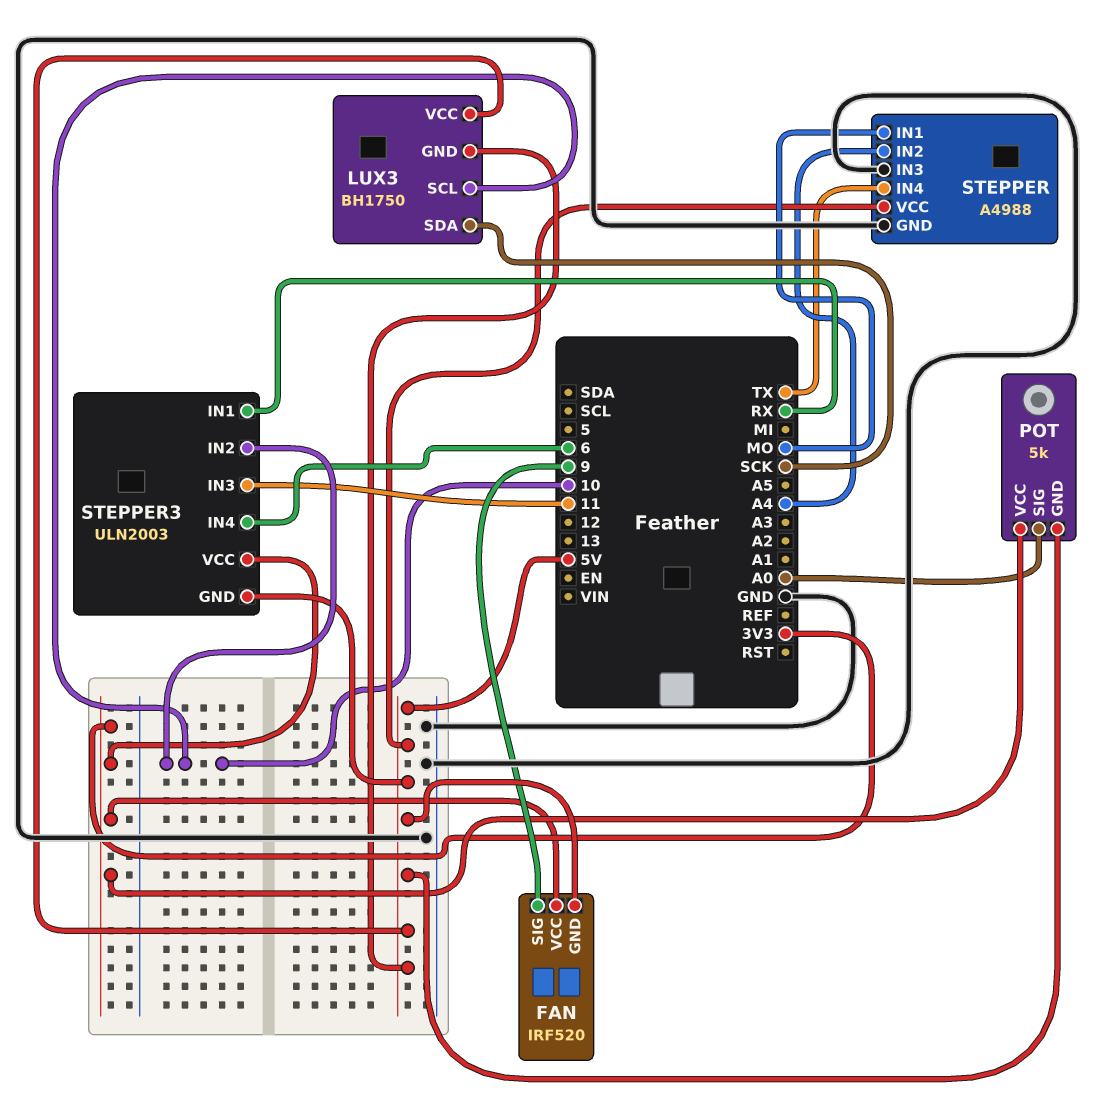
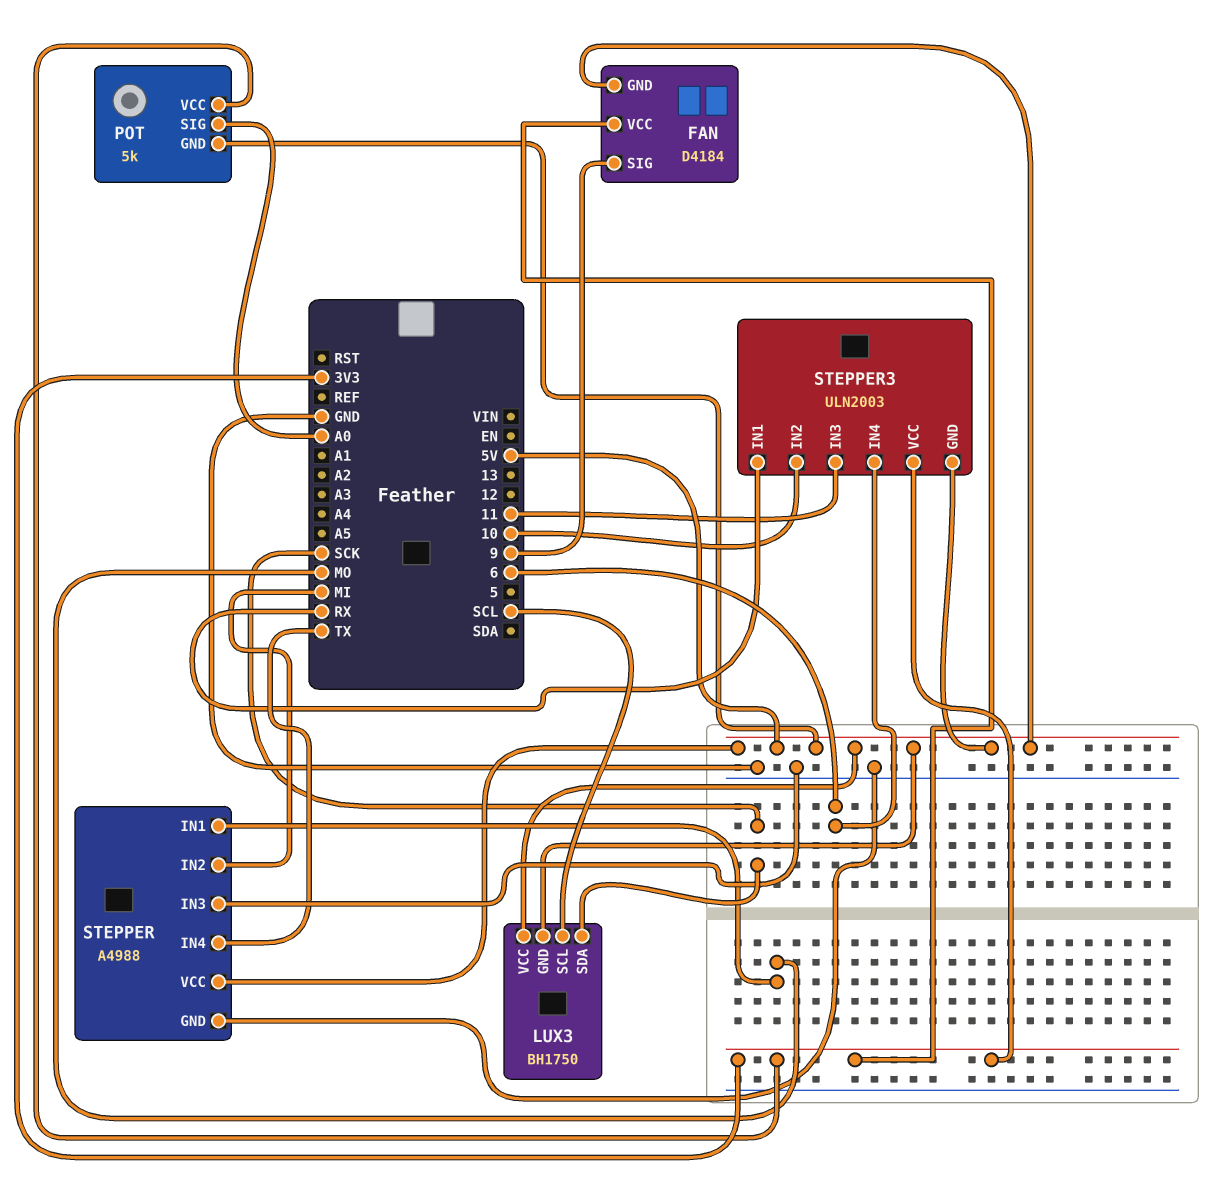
FAN: IRF520 -> D4184
LUX3 pin SCL: 10 -> SCL
STEPPER pin IN2: A4 -> MI

